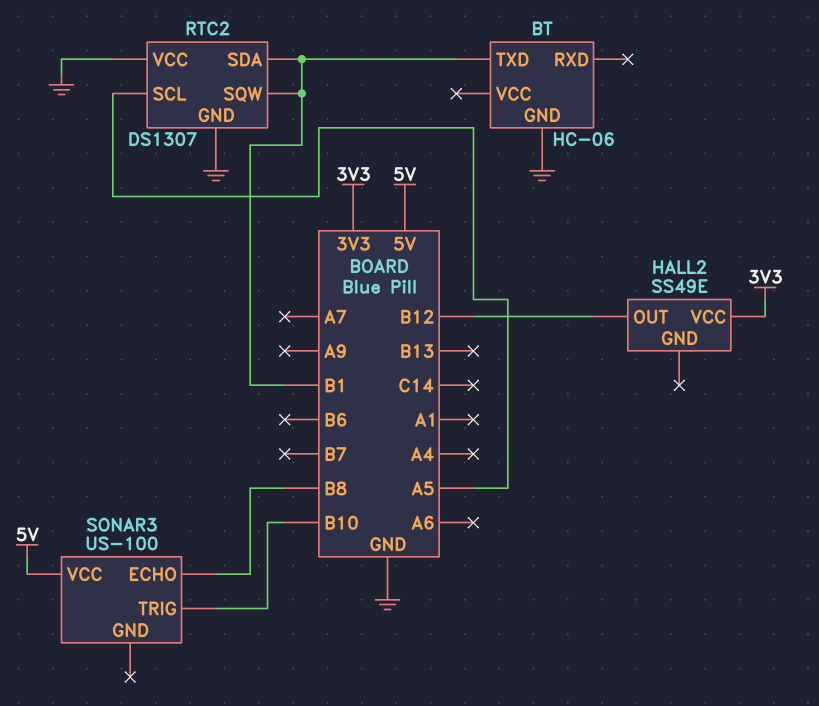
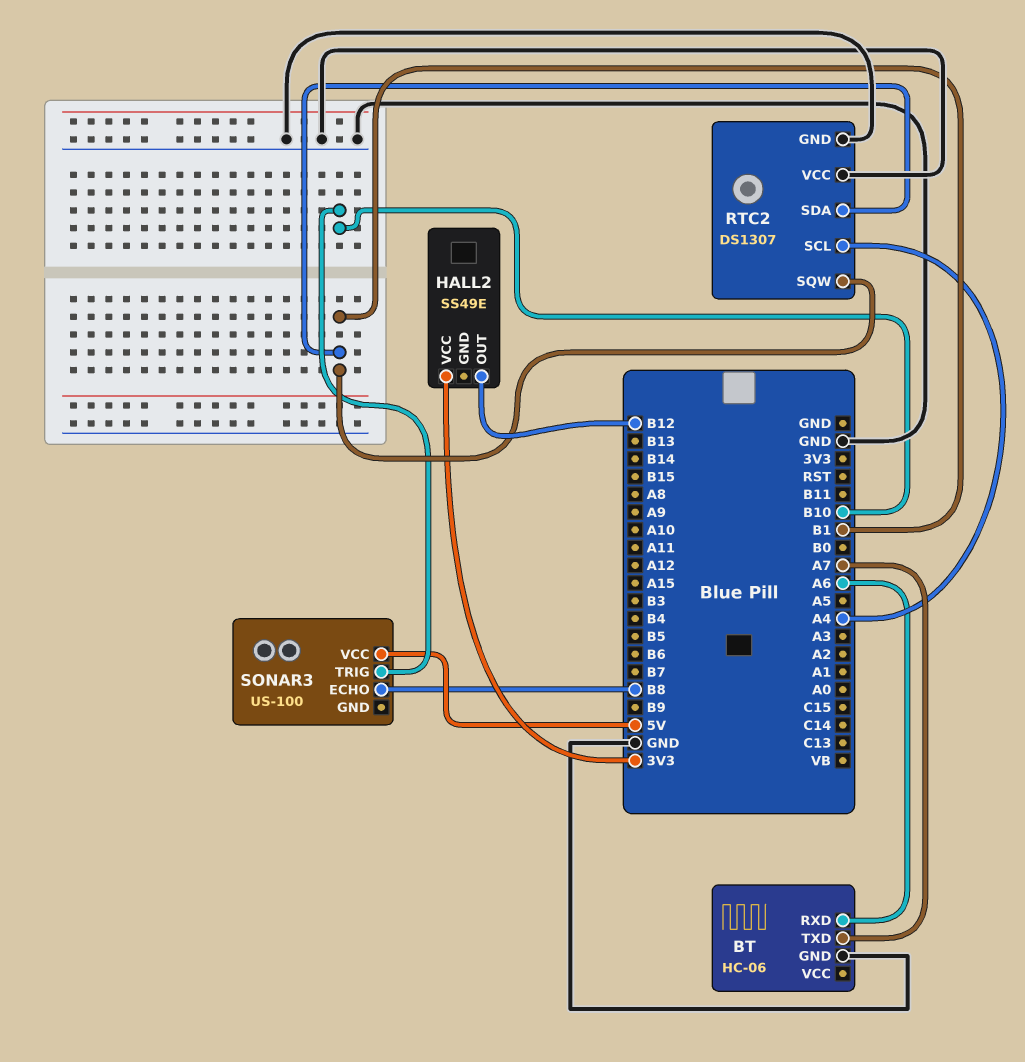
BT pin RXD: none -> A6
BT pin TXD: B1 -> A7
RTC2 pin SCL: A5 -> A4

